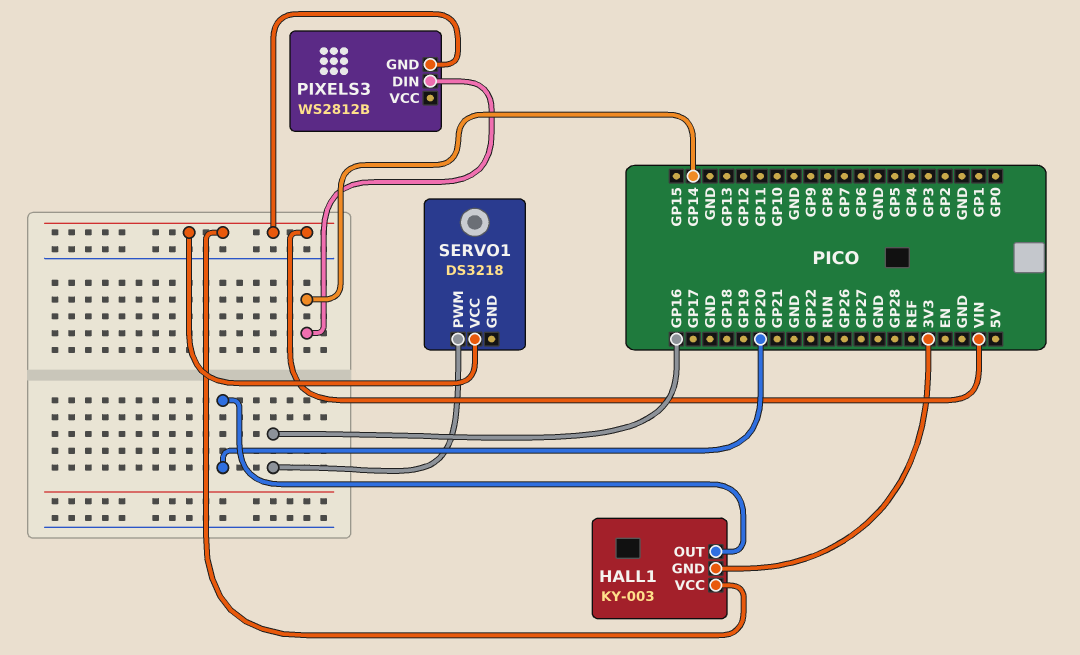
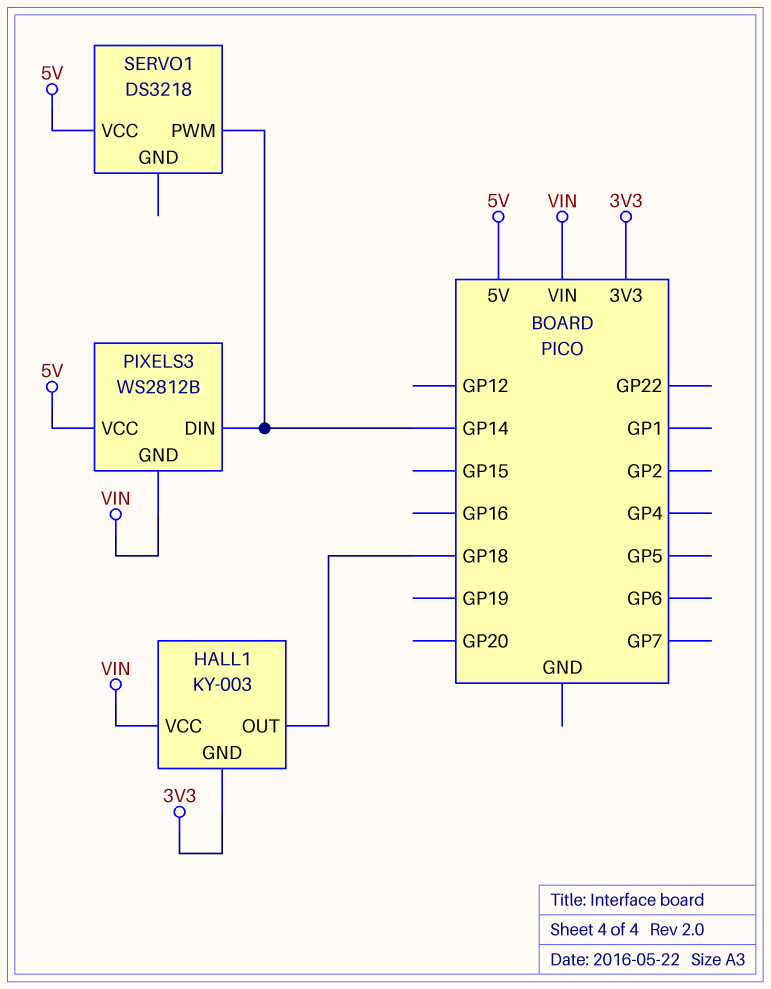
HALL1 pin OUT: GP20 -> GP18
PIXELS3 pin VCC: none -> 5V
SERVO1 pin PWM: GP16 -> GP14
SERVO1 pin VCC: VIN -> 5V

